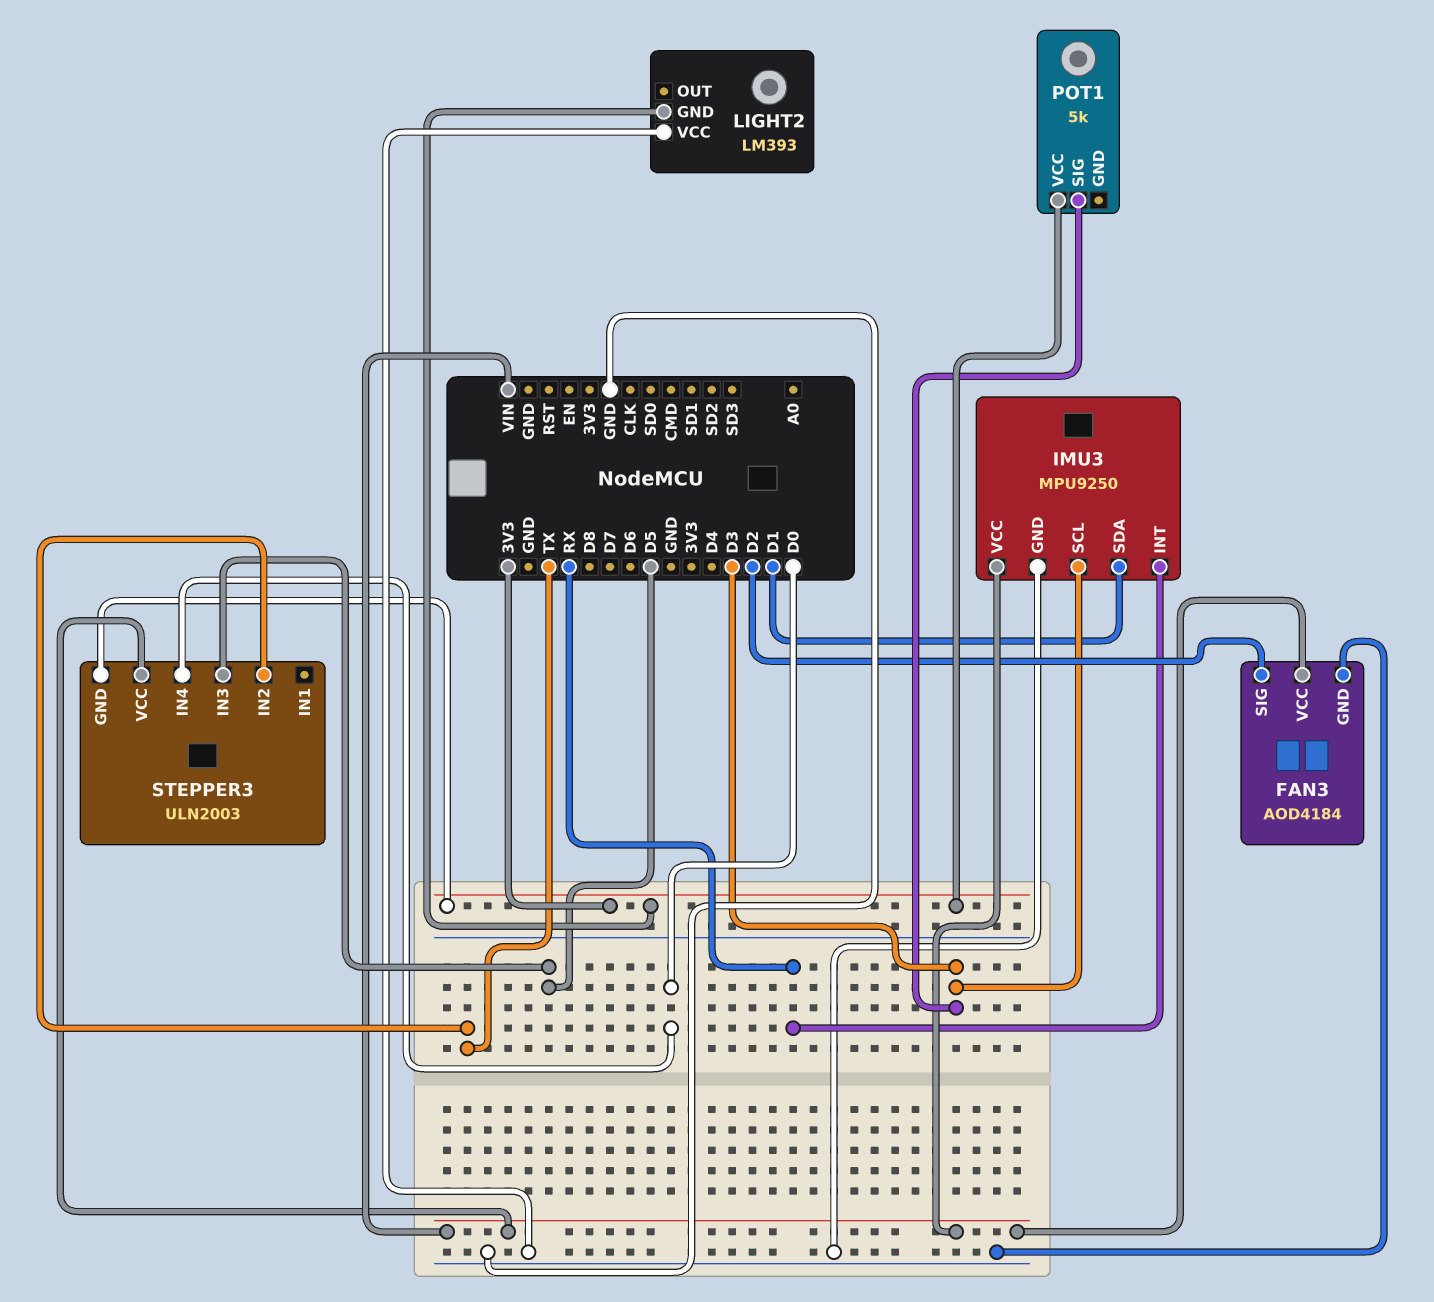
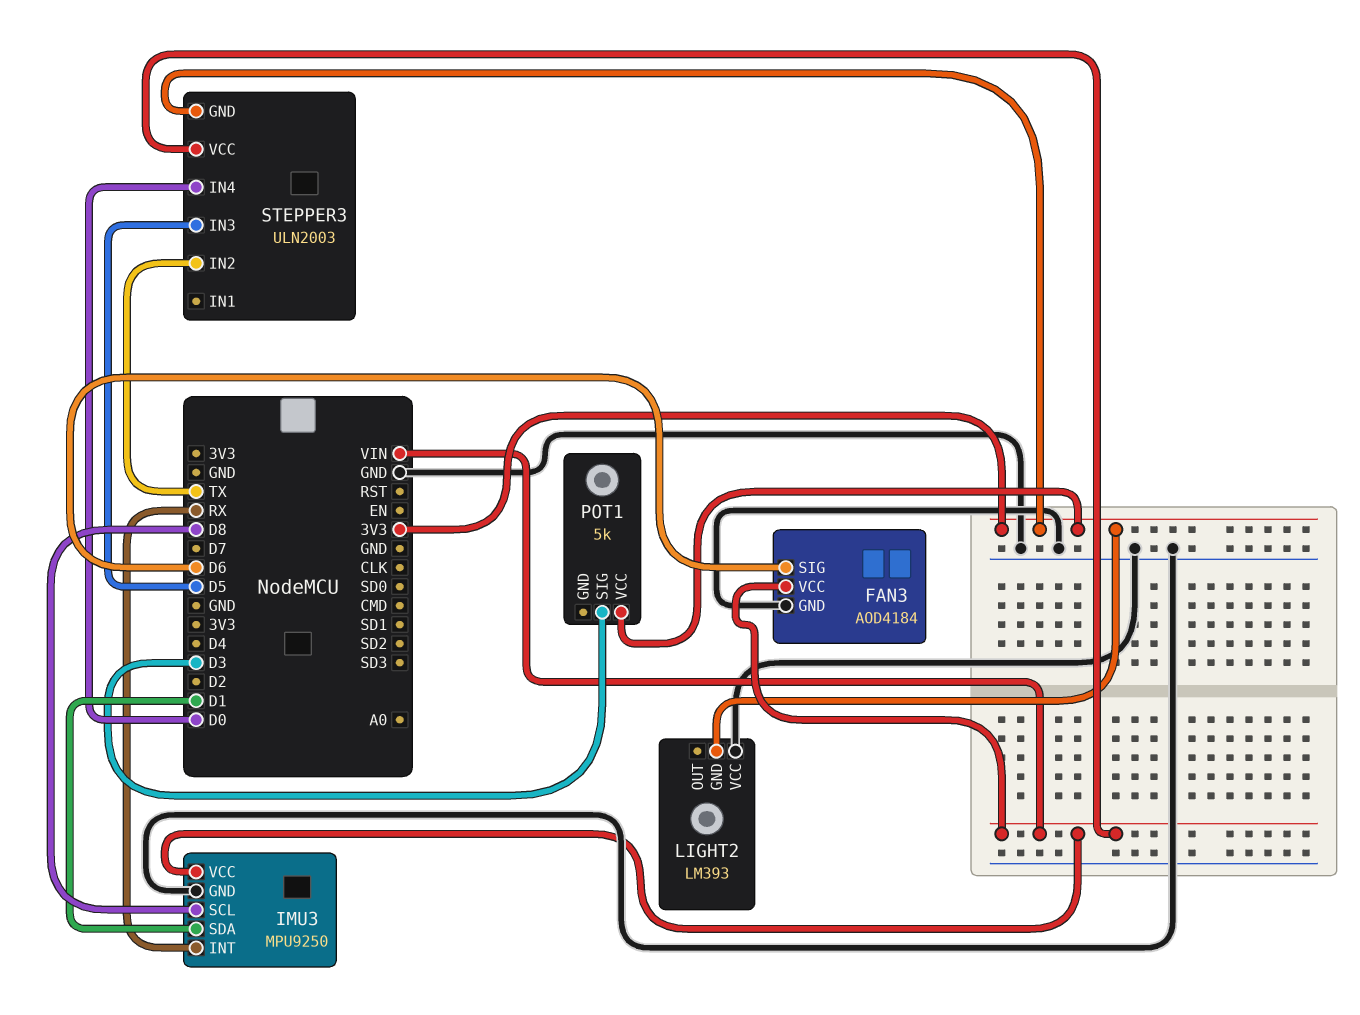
FAN3 pin SIG: D2 -> D6
IMU3 pin SCL: D3 -> D8

